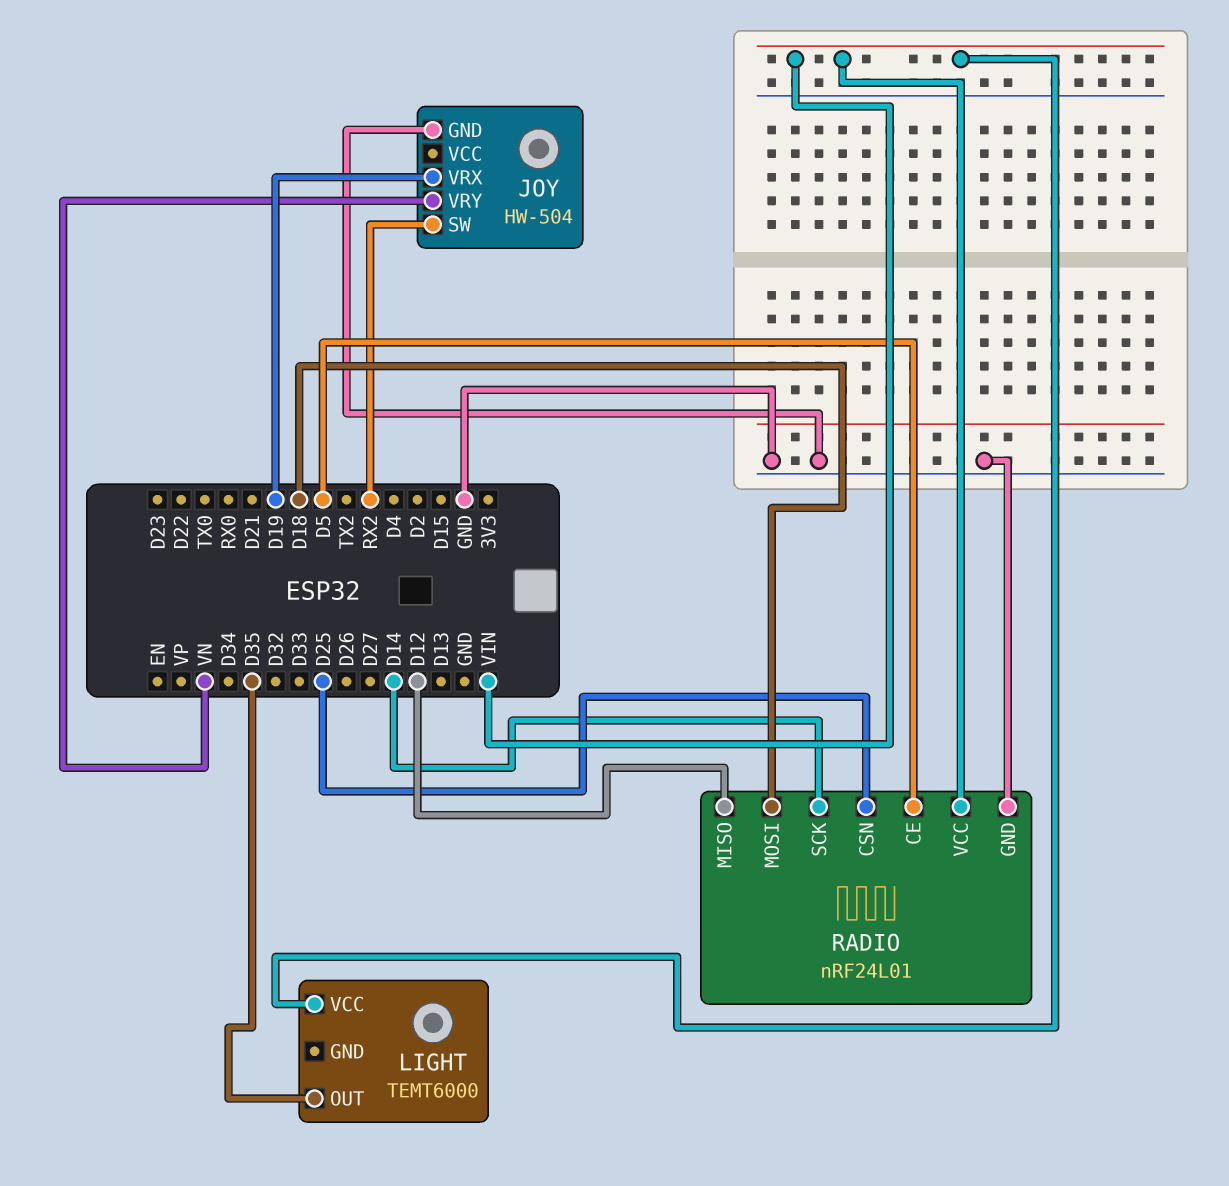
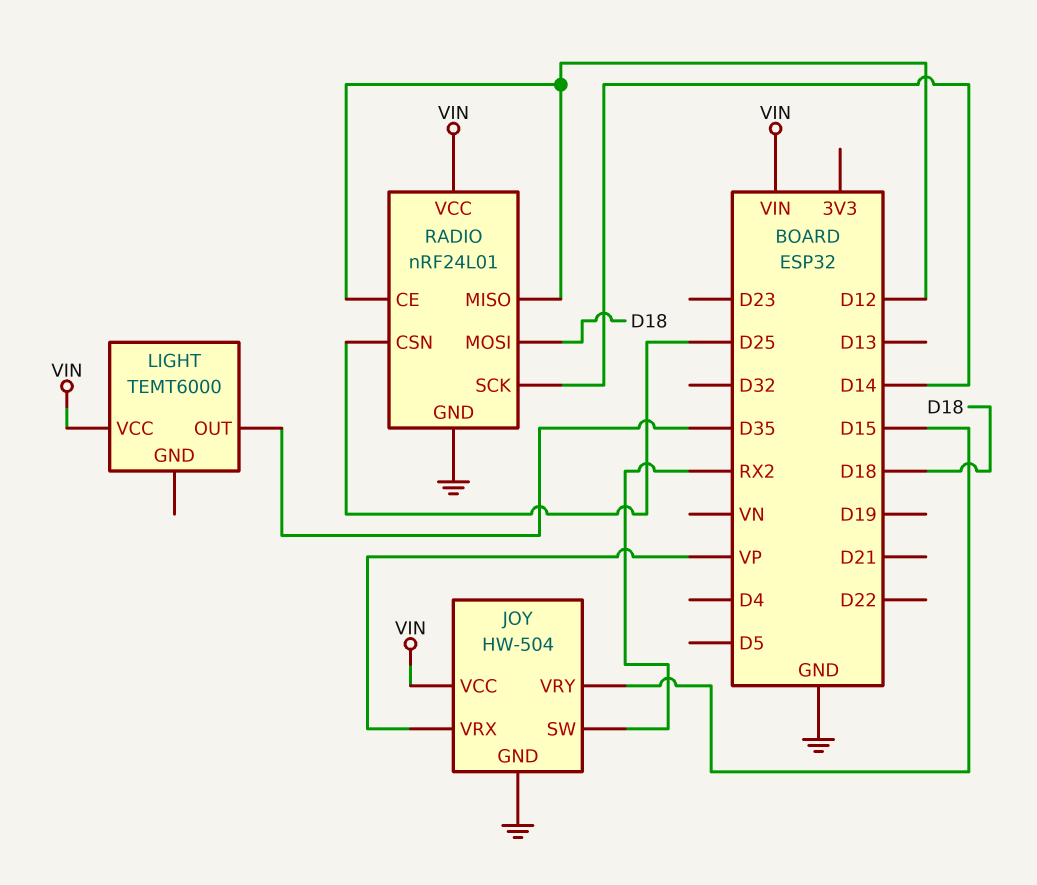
JOY pin VCC: none -> VIN
JOY pin VRX: D19 -> VP
JOY pin VRY: VN -> D15
RADIO pin CE: D5 -> D12

